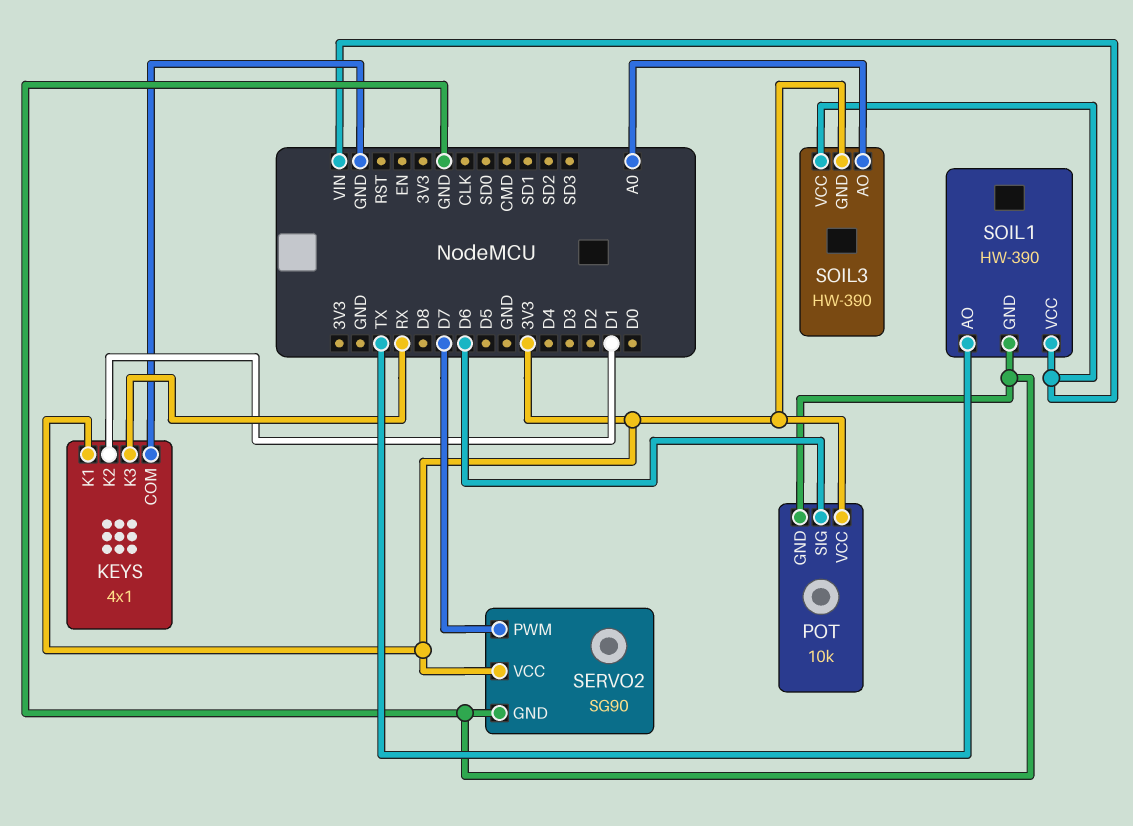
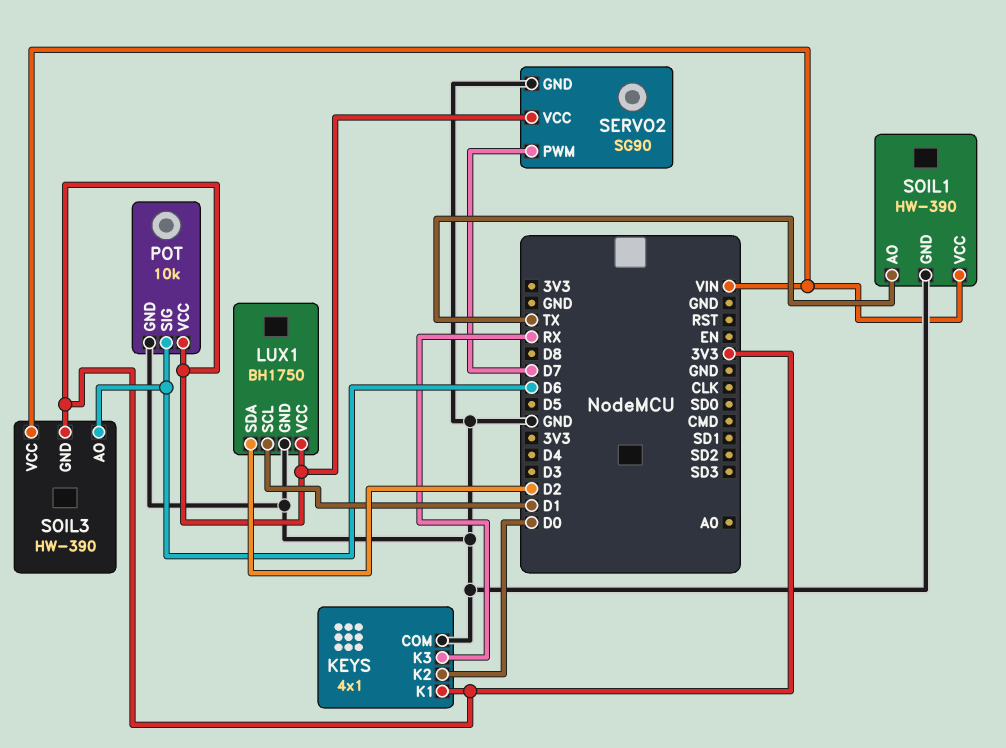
KEYS pin K2: D1 -> D0
LUX1: none -> BH1750
LUX1 pin GND: none -> GND
LUX1 pin SCL: none -> D1
LUX1 pin SDA: none -> D2
LUX1 pin VCC: none -> 3V3
SOIL3 pin AO: A0 -> D6

